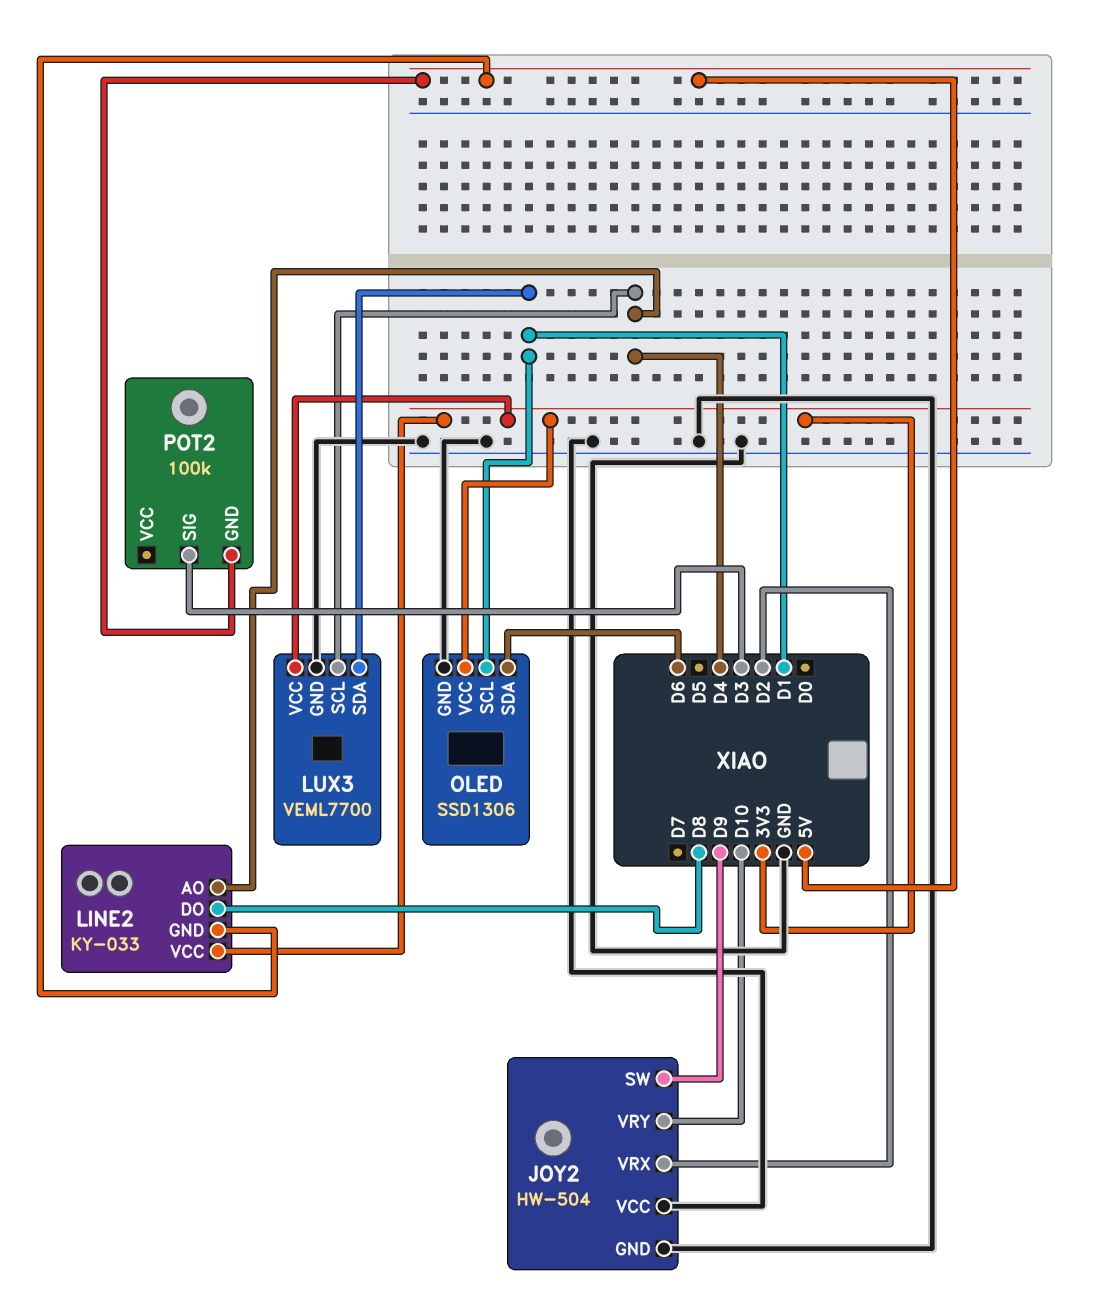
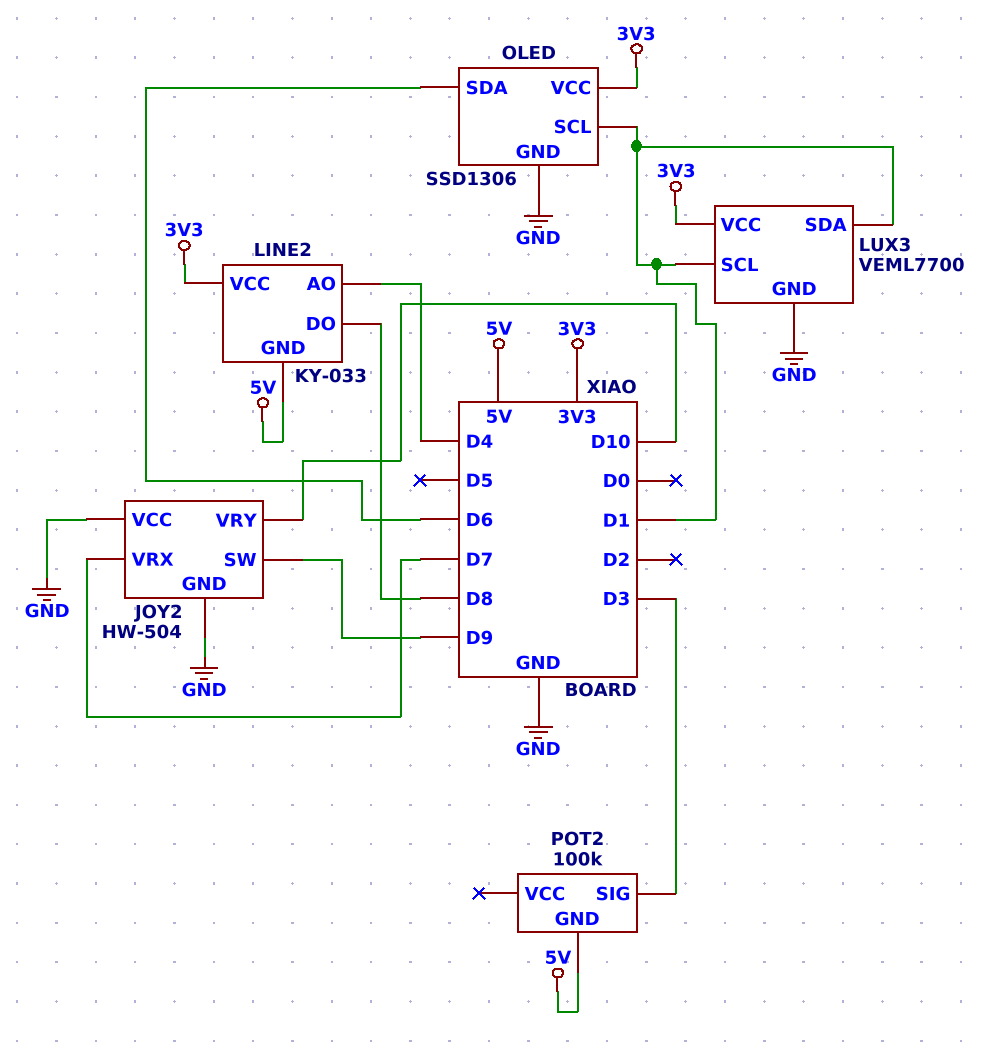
JOY2 pin VRX: D2 -> D7
LUX3 pin SCL: D4 -> D1

